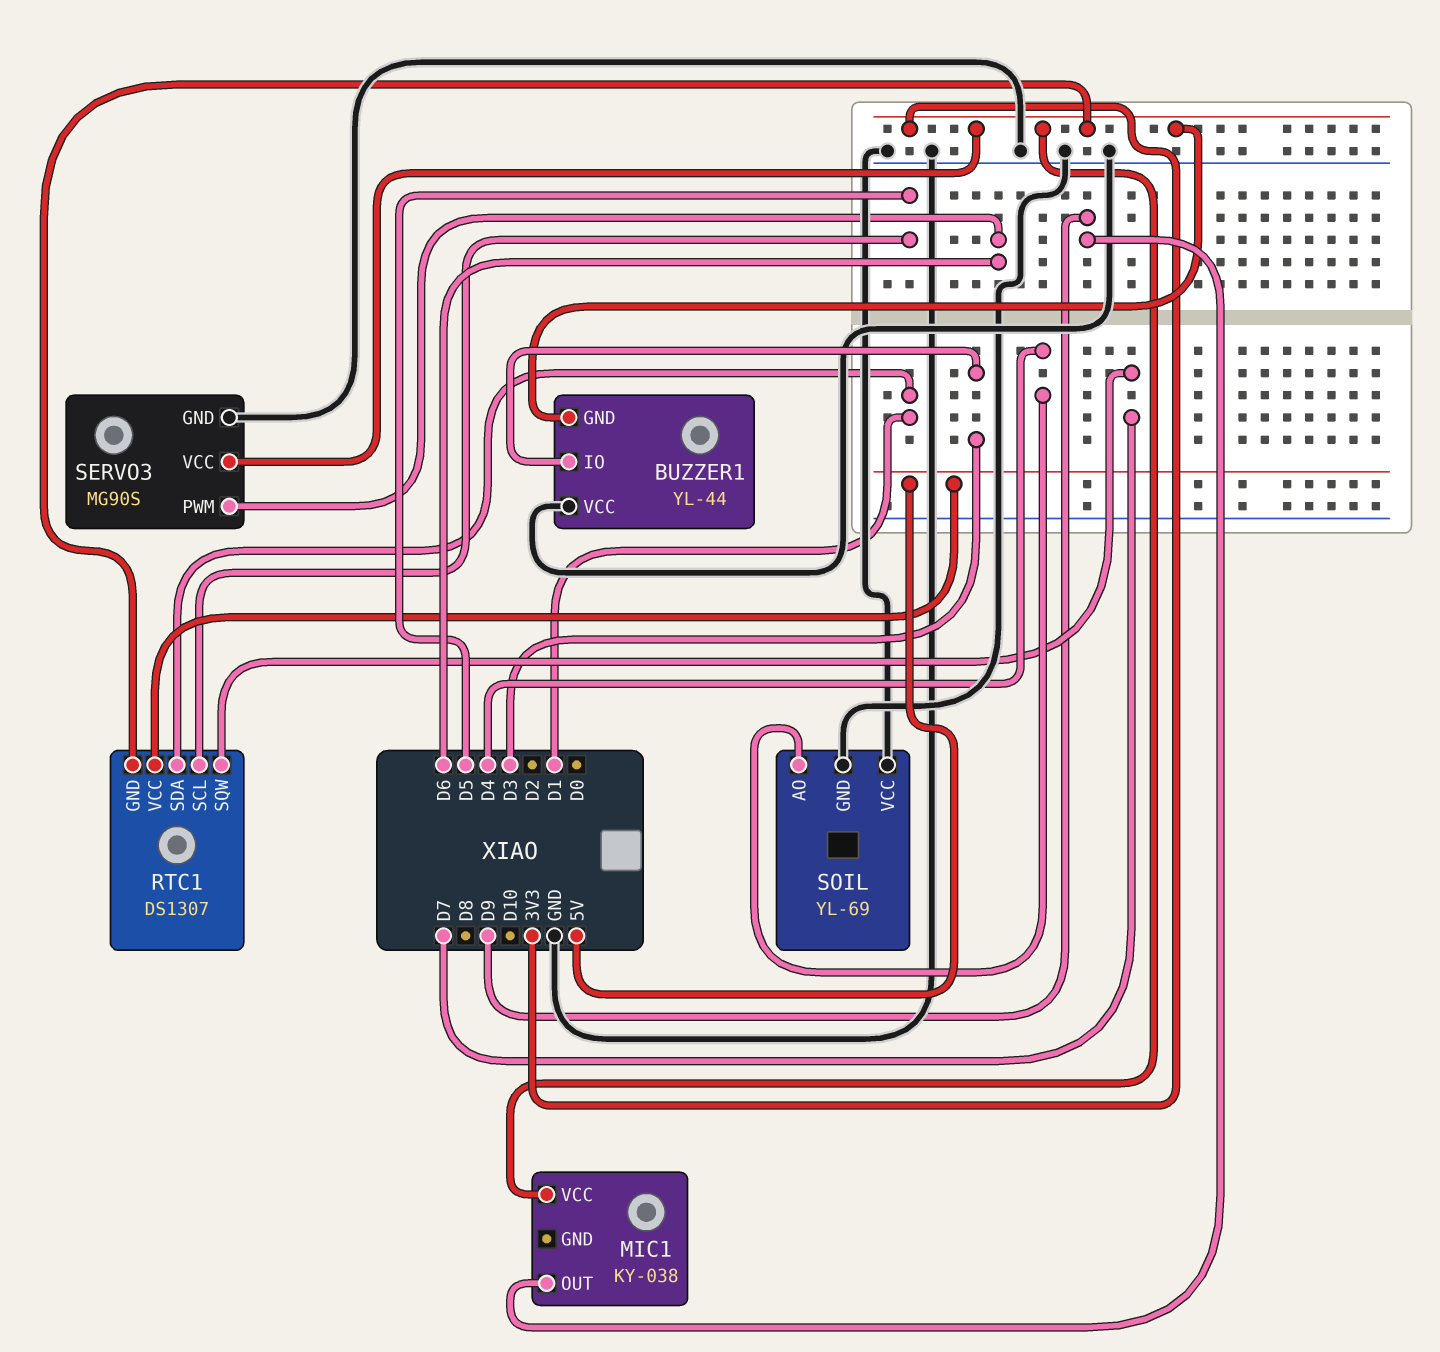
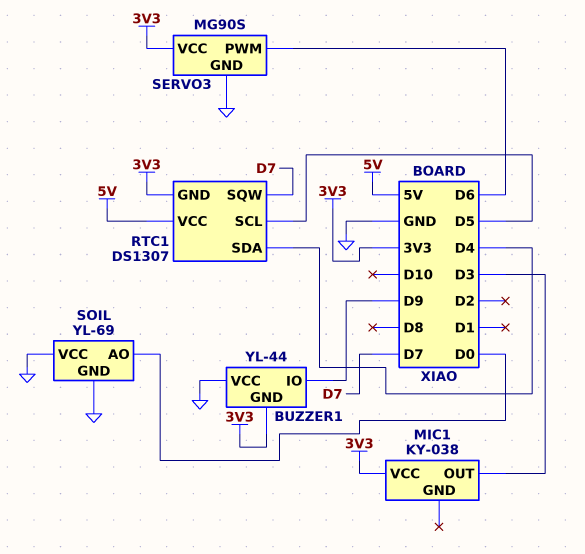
BUZZER1 pin IO: D3 -> D9
MIC1 pin OUT: D9 -> D3
RTC1 pin SDA: D1 -> D4
SOIL pin AO: D4 -> D0

